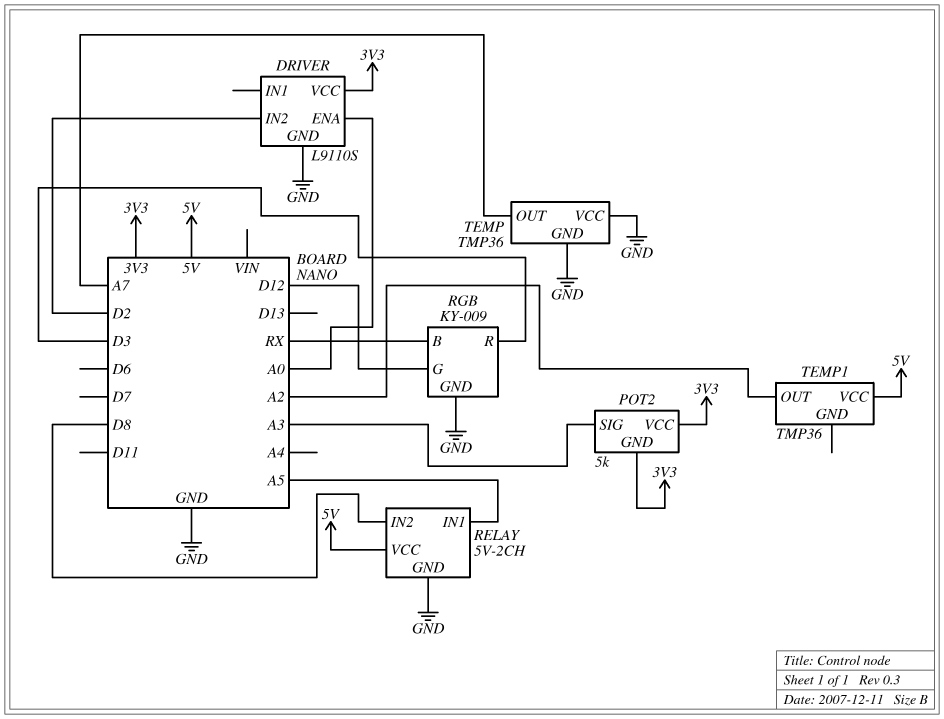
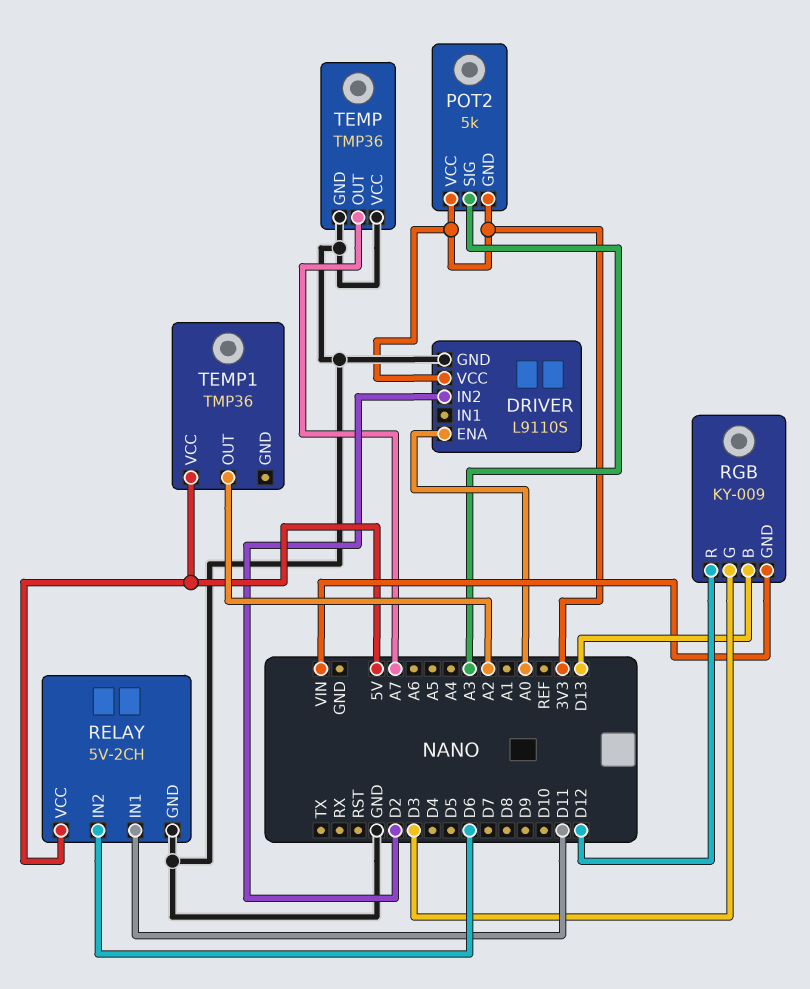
RELAY pin IN1: A5 -> D11
RELAY pin IN2: D8 -> D6
RGB pin B: RX -> D13
RGB pin G: D12 -> D3
RGB pin GND: GND -> VIN
RGB pin R: D3 -> D12

